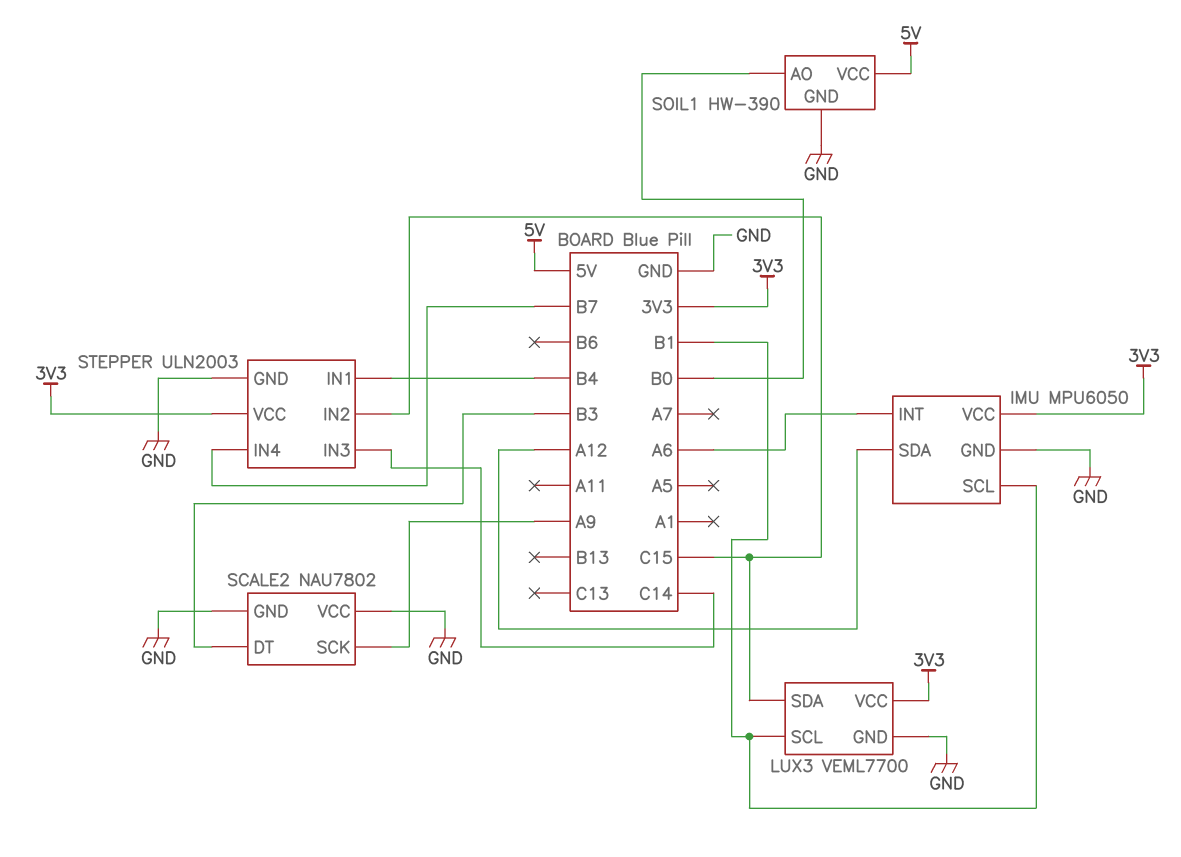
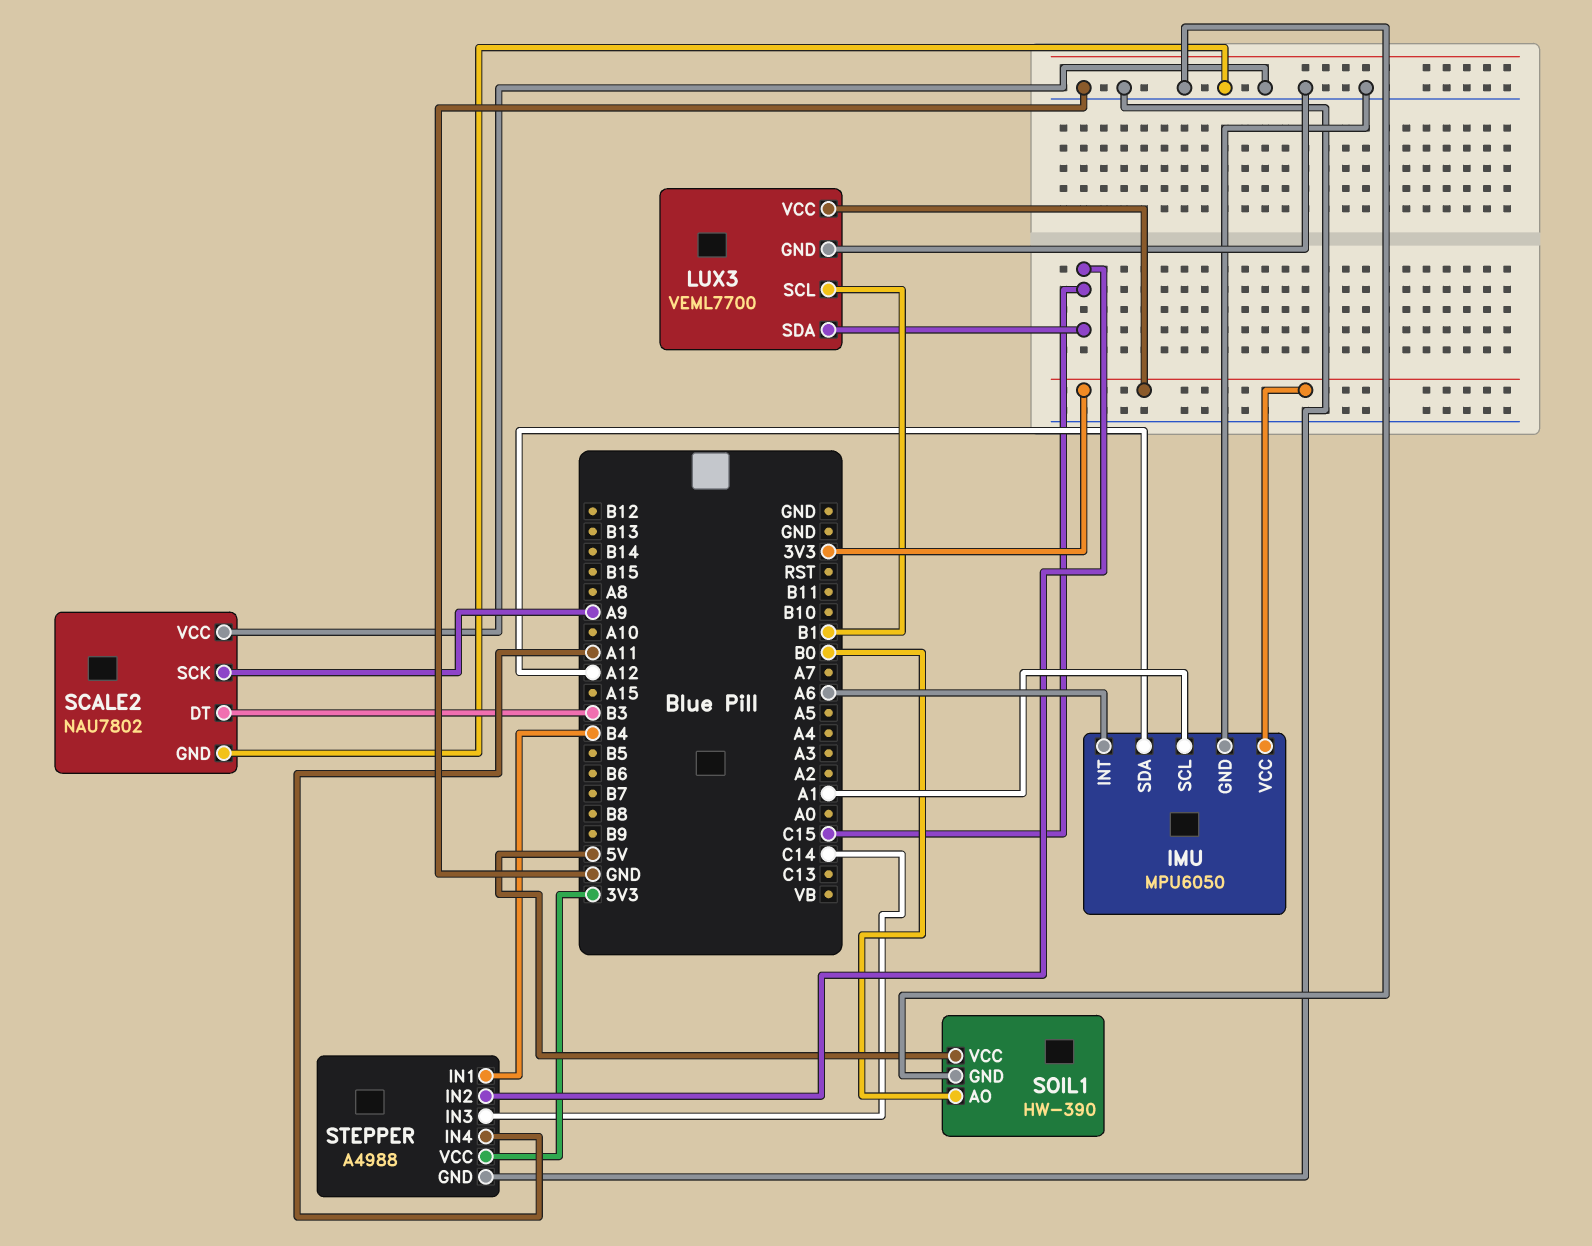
IMU pin SCL: B1 -> A1
STEPPER: ULN2003 -> A4988
STEPPER pin IN4: B7 -> A11

